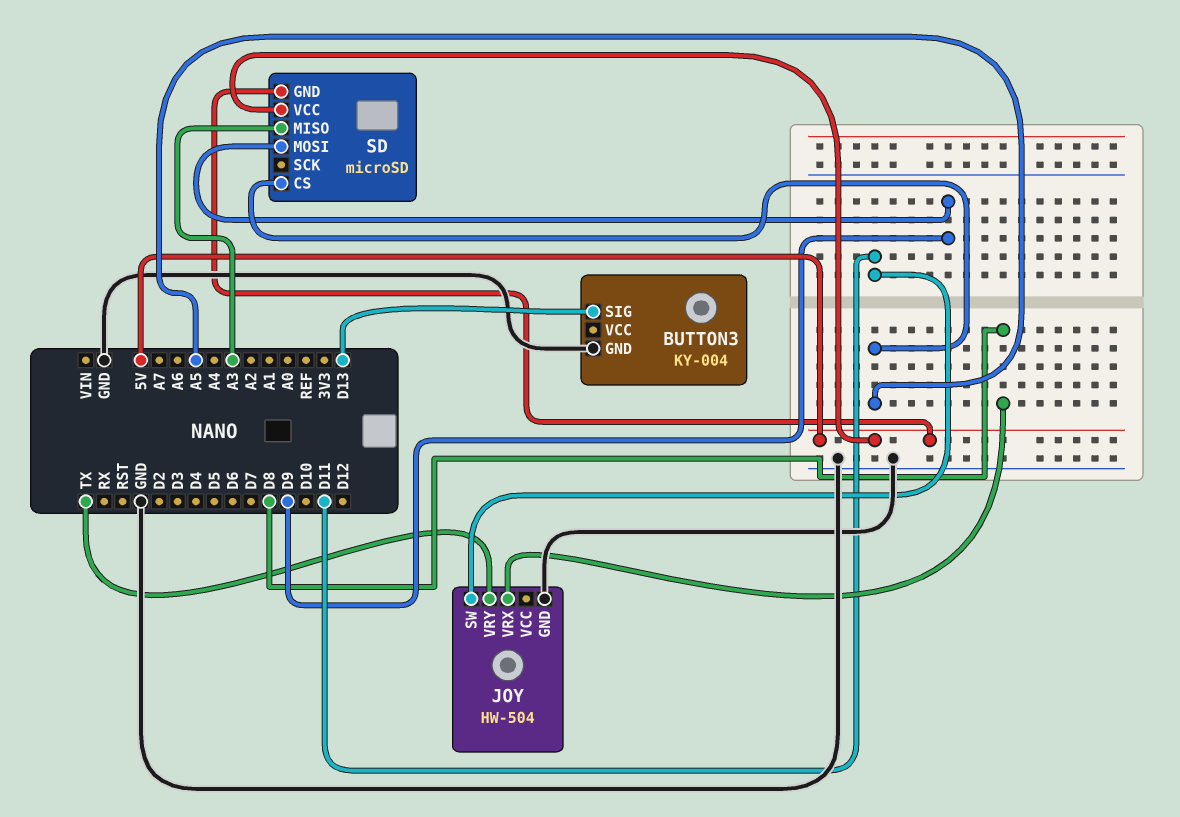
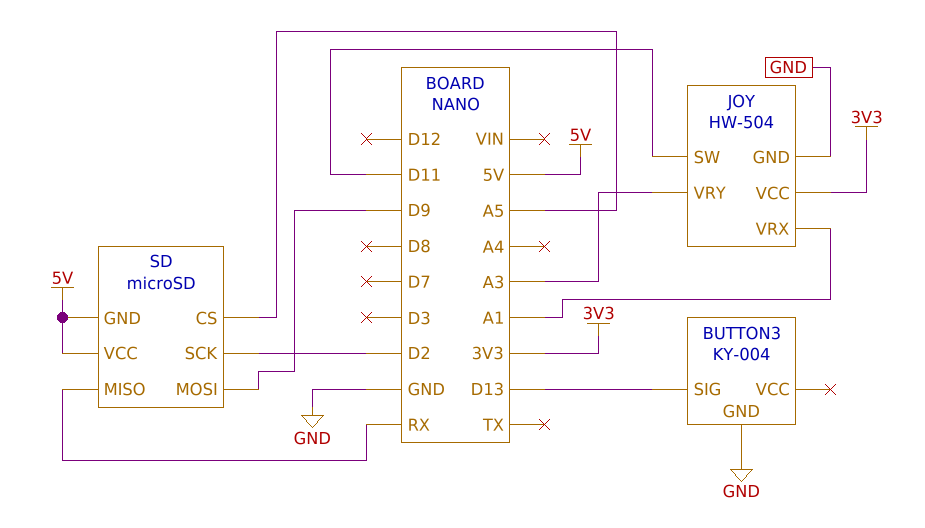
JOY pin VCC: none -> 3V3
JOY pin VRX: D8 -> A1
JOY pin VRY: TX -> A3
SD pin MISO: A3 -> RX
SD pin SCK: none -> D2

